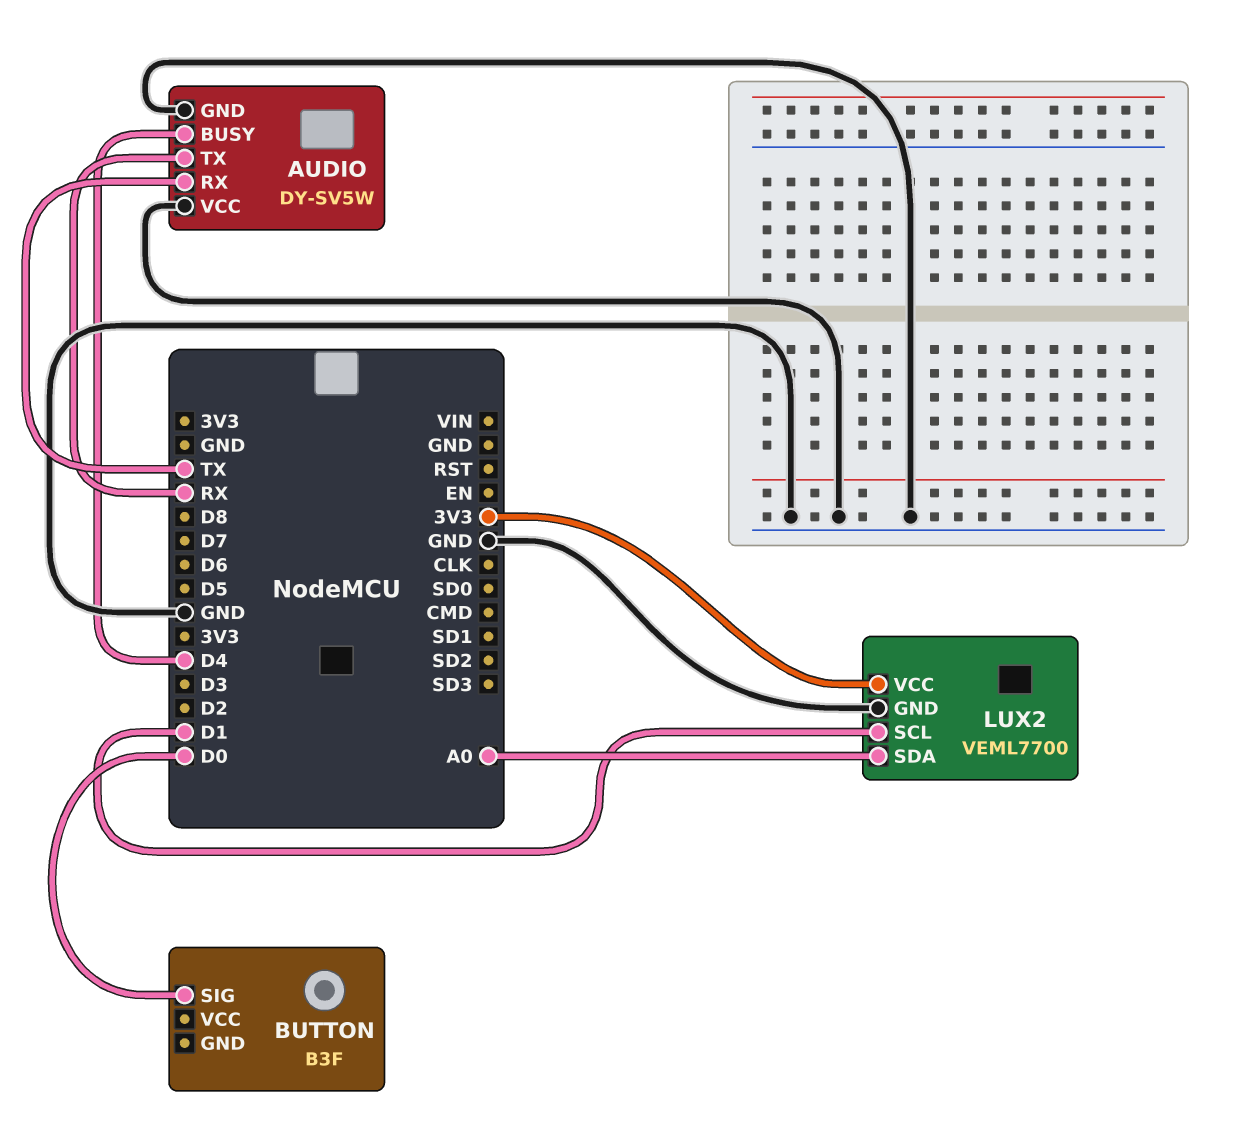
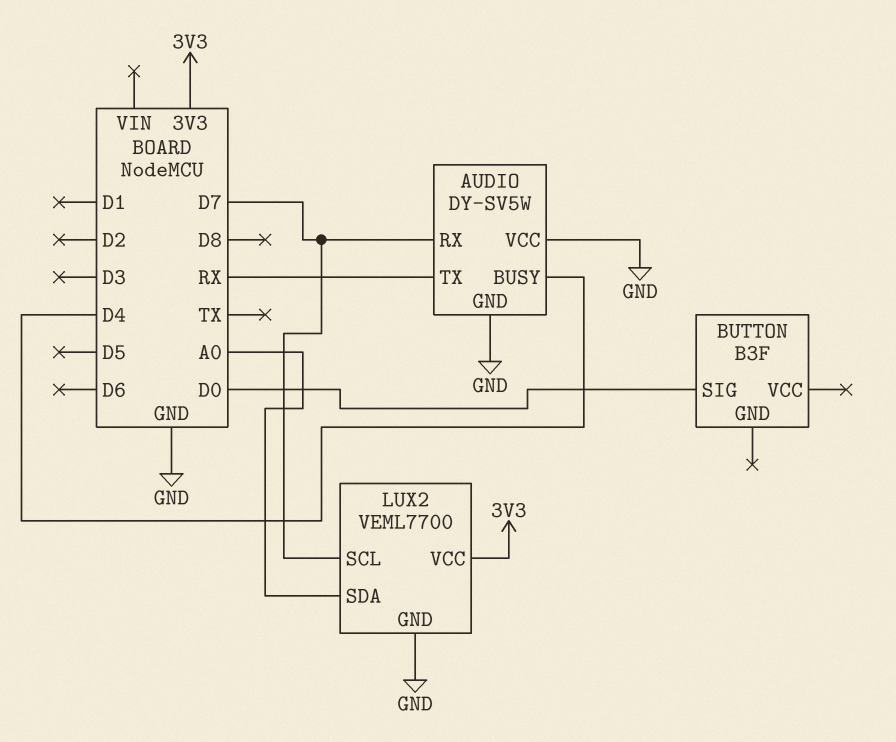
AUDIO pin RX: TX -> D7
LUX2 pin SCL: D1 -> D7

